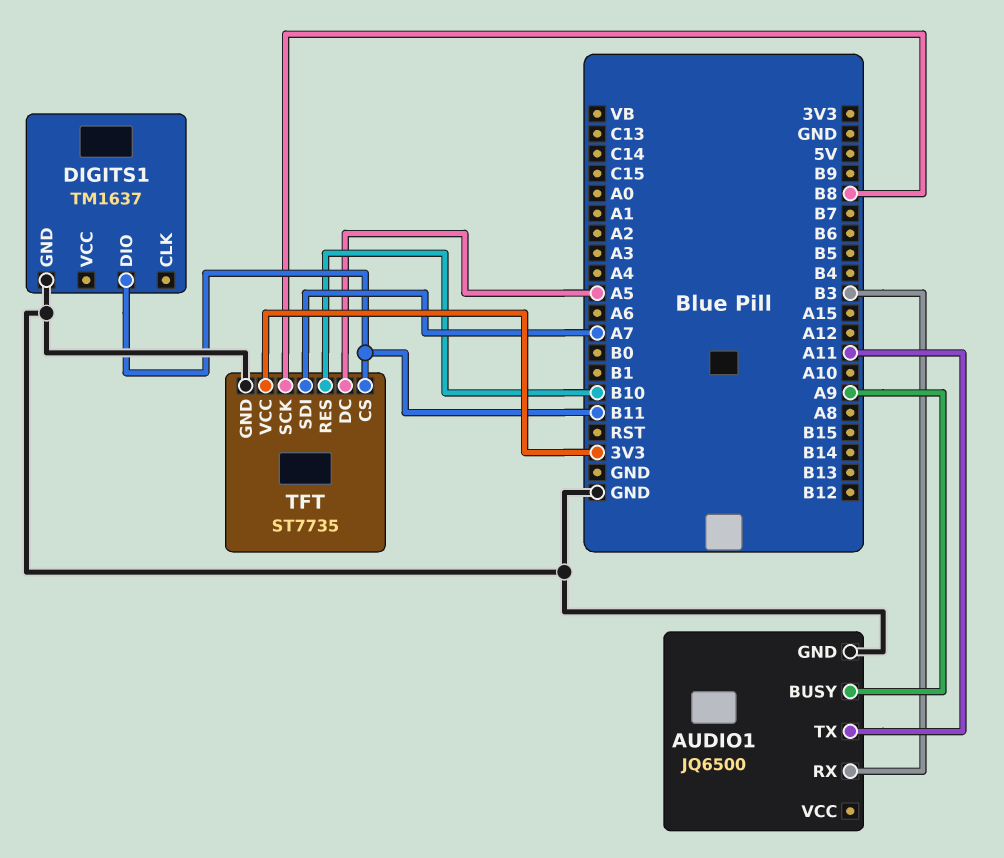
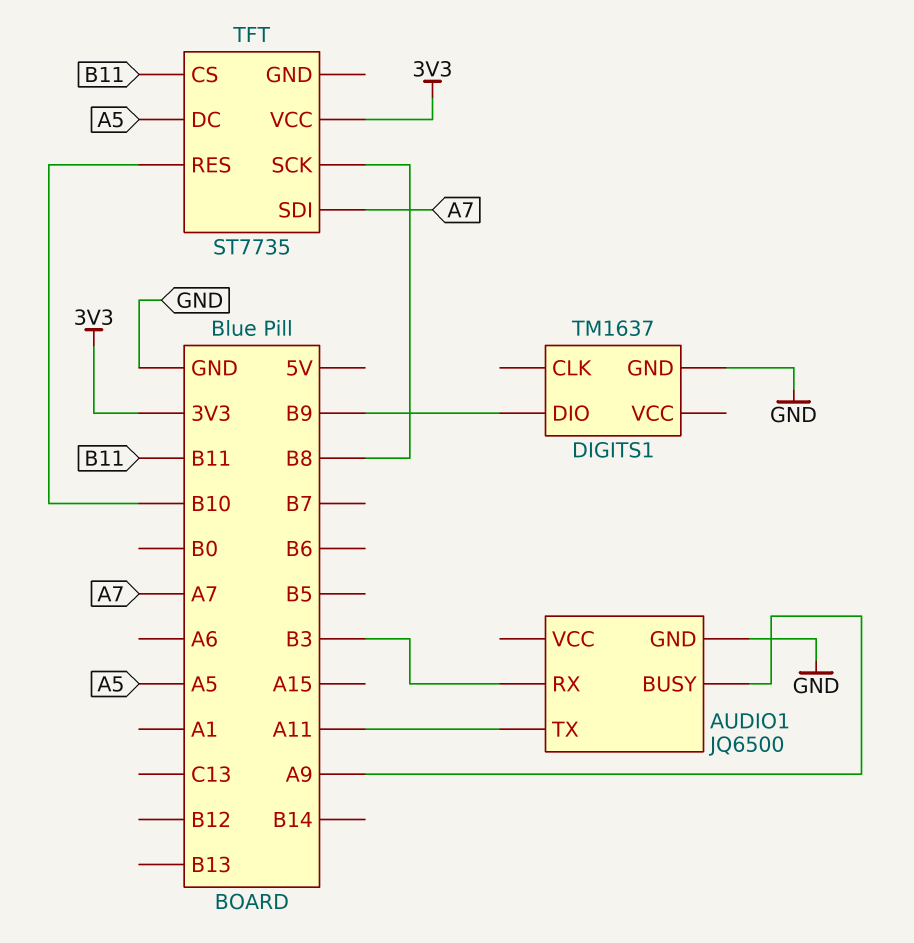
DIGITS1 pin DIO: B11 -> B9
TFT pin GND: GND -> none

